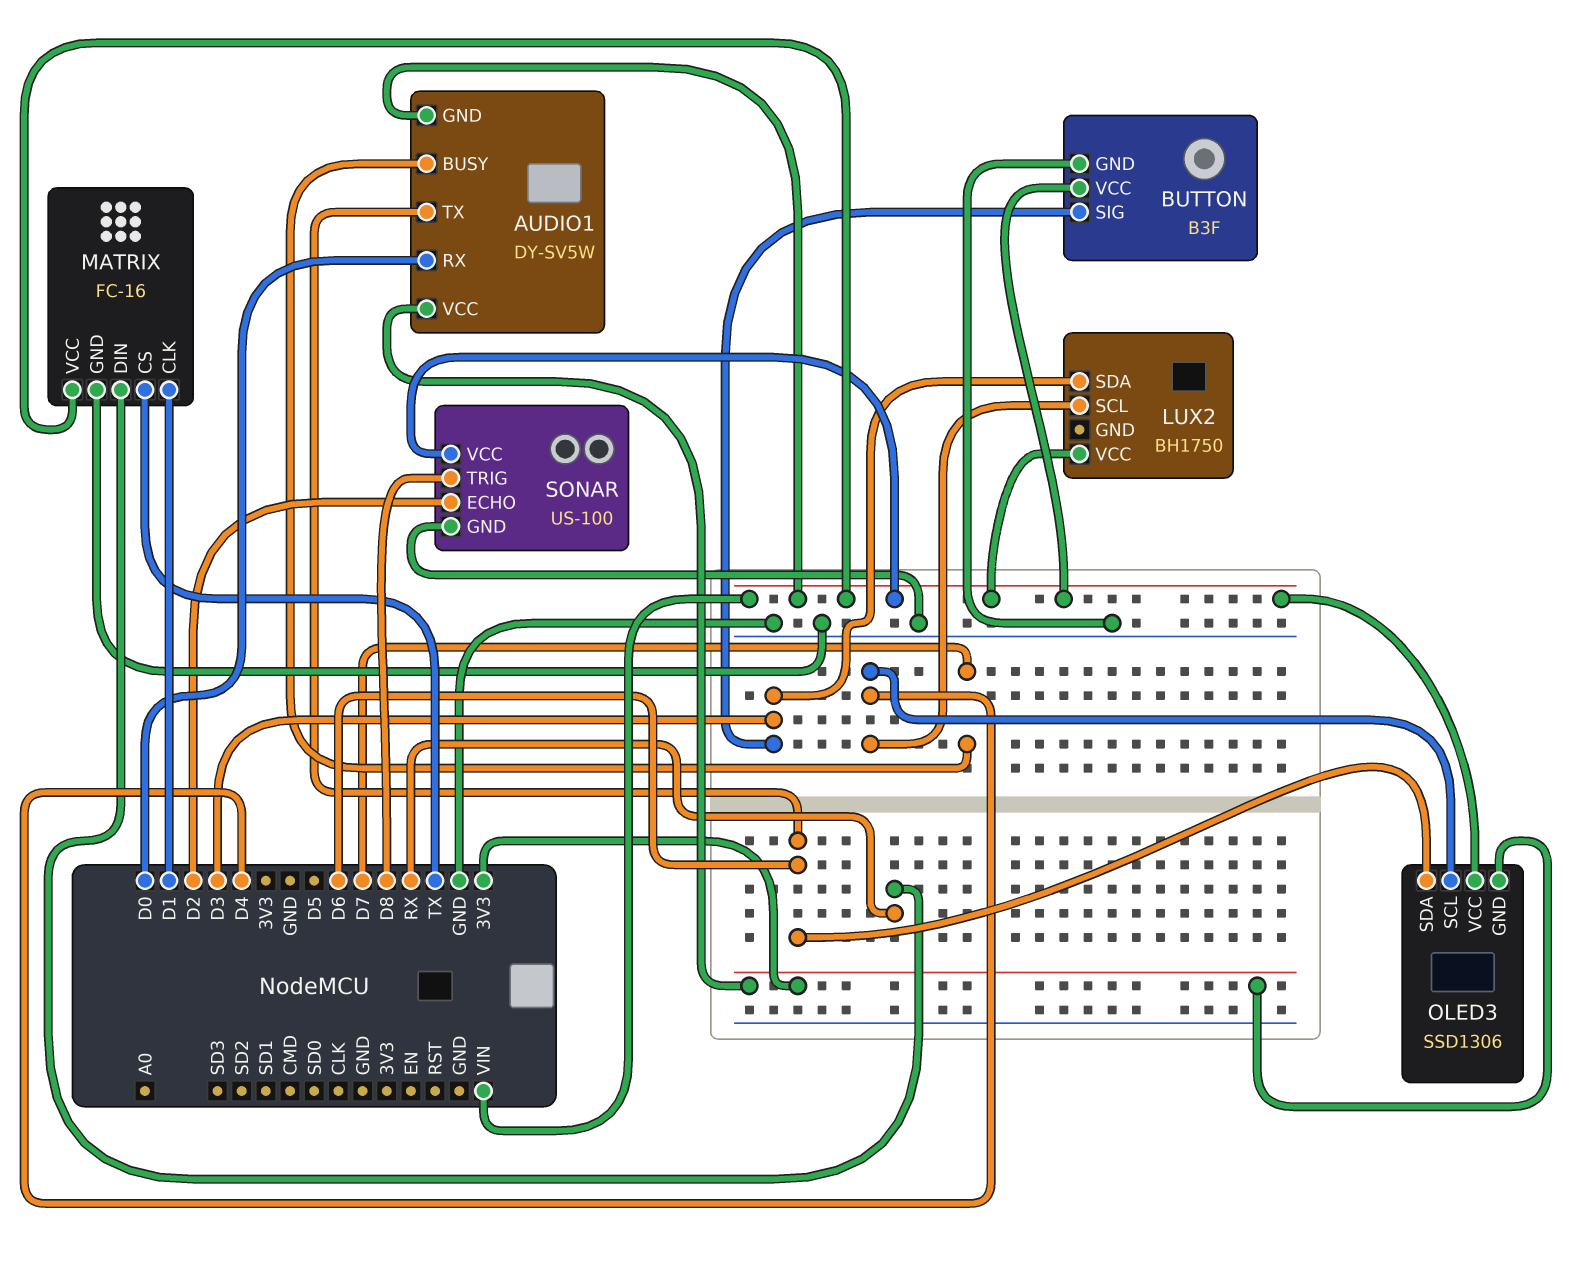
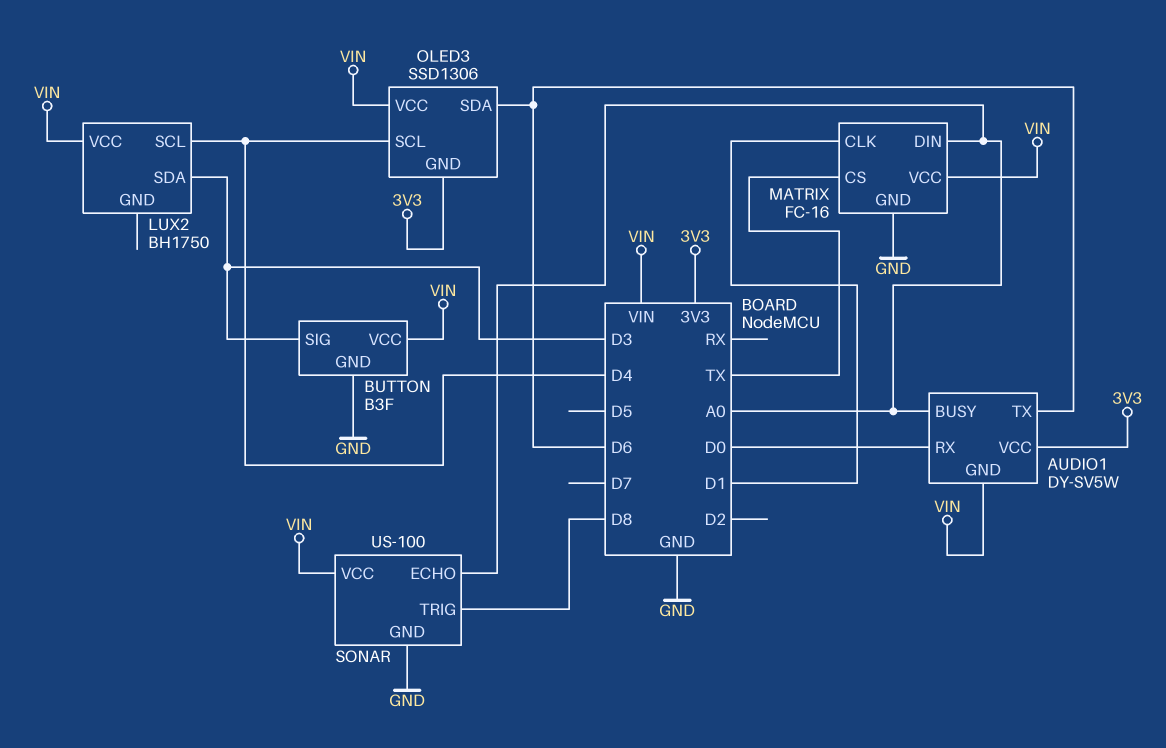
AUDIO1 pin BUSY: D7 -> A0
MATRIX pin DIN: RX -> A0
SONAR pin ECHO: D2 -> A0

